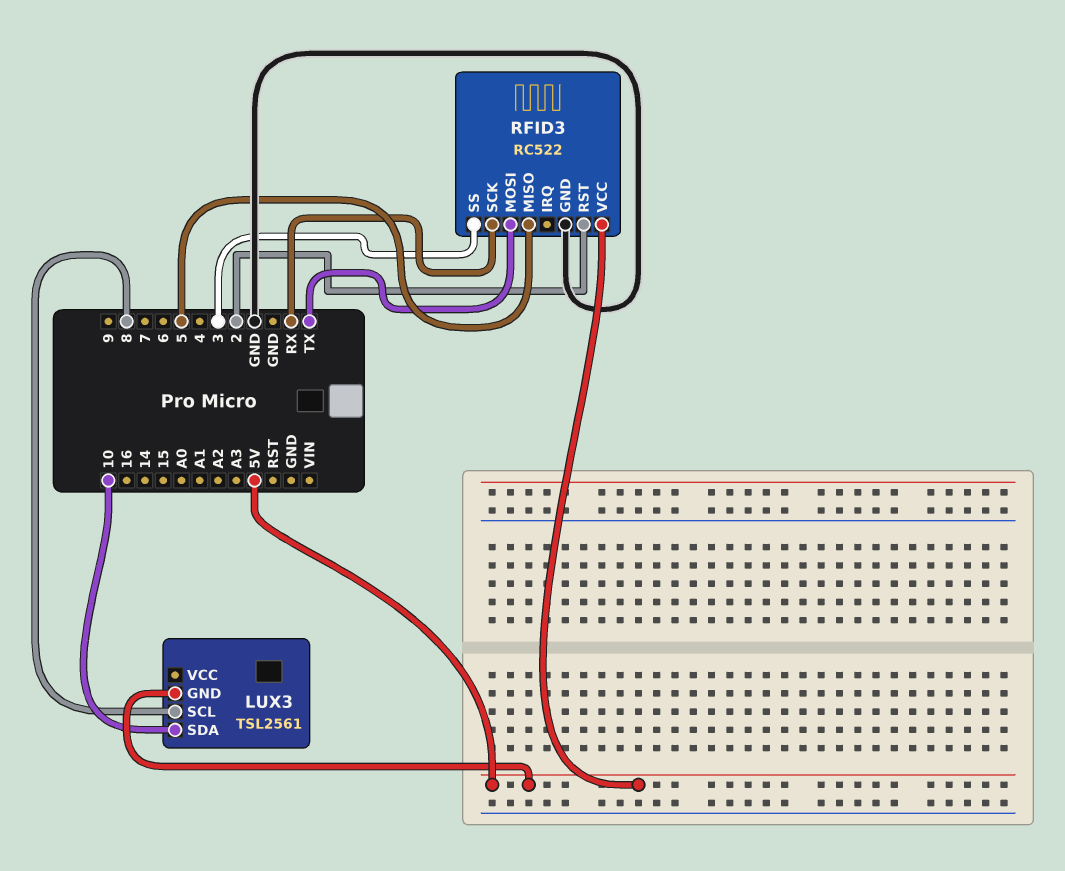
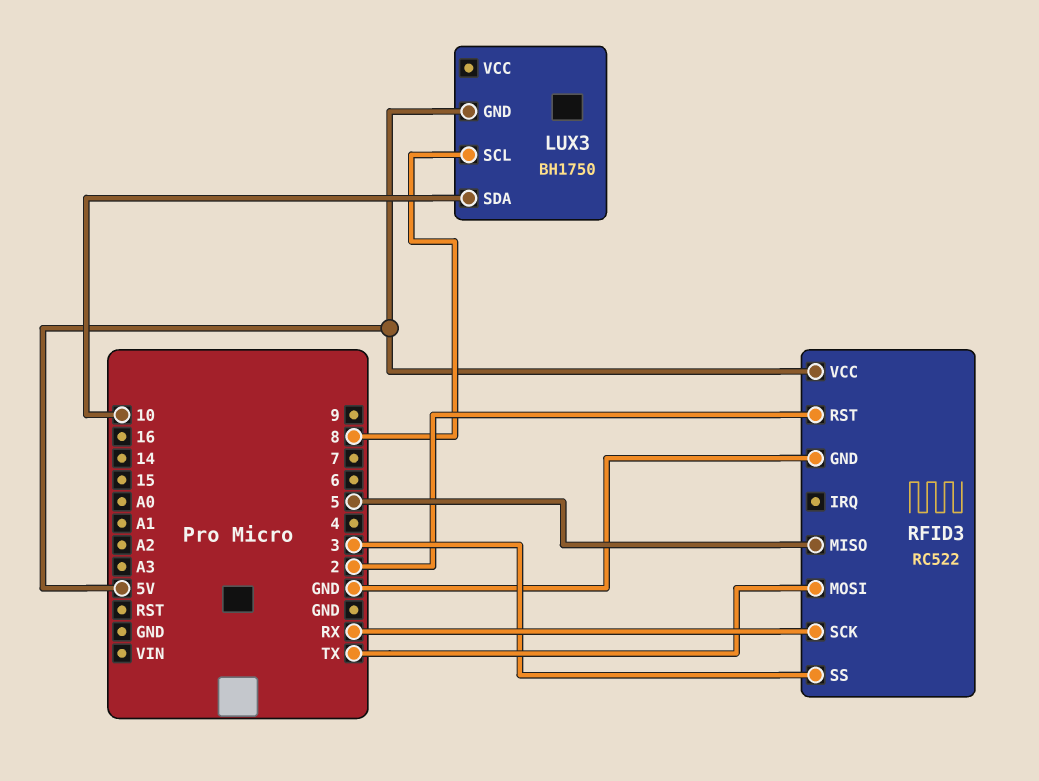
LUX3: TSL2561 -> BH1750

